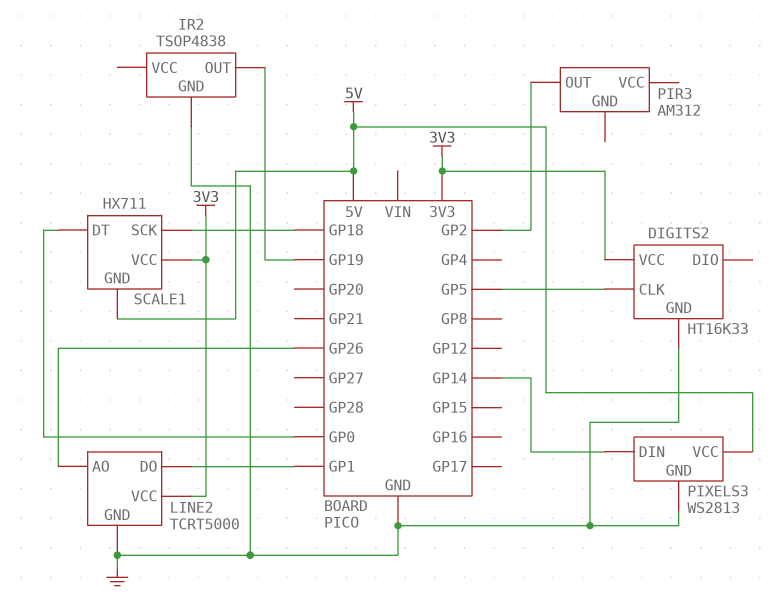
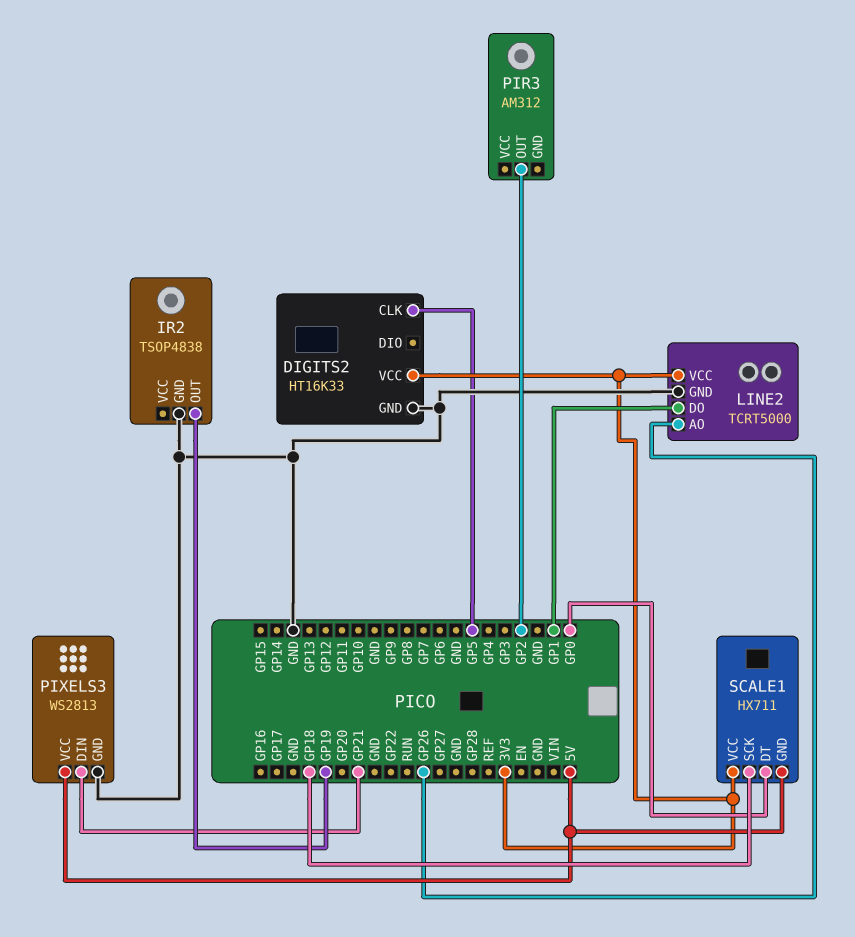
PIXELS3 pin DIN: GP14 -> GP21

